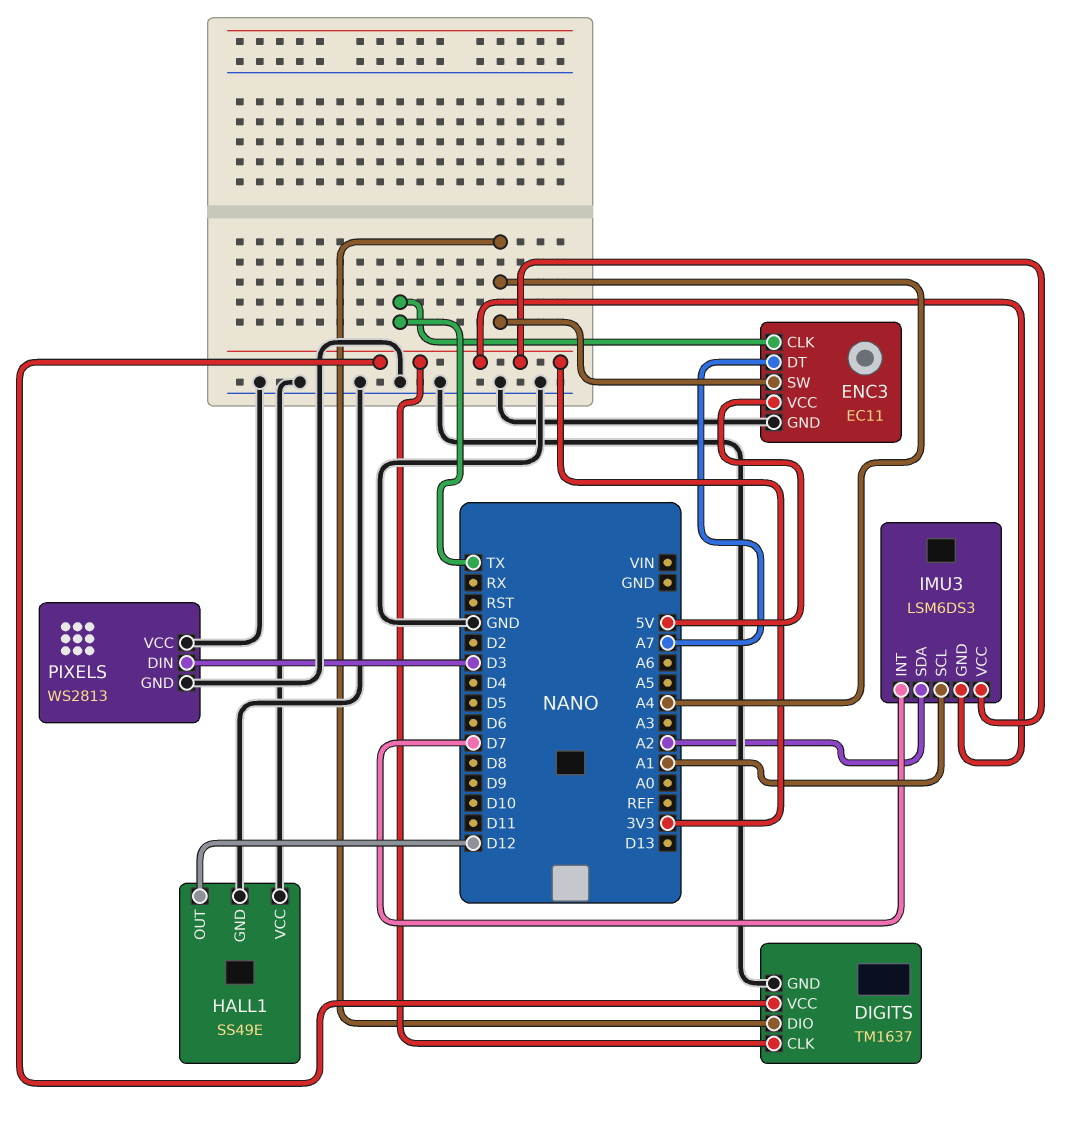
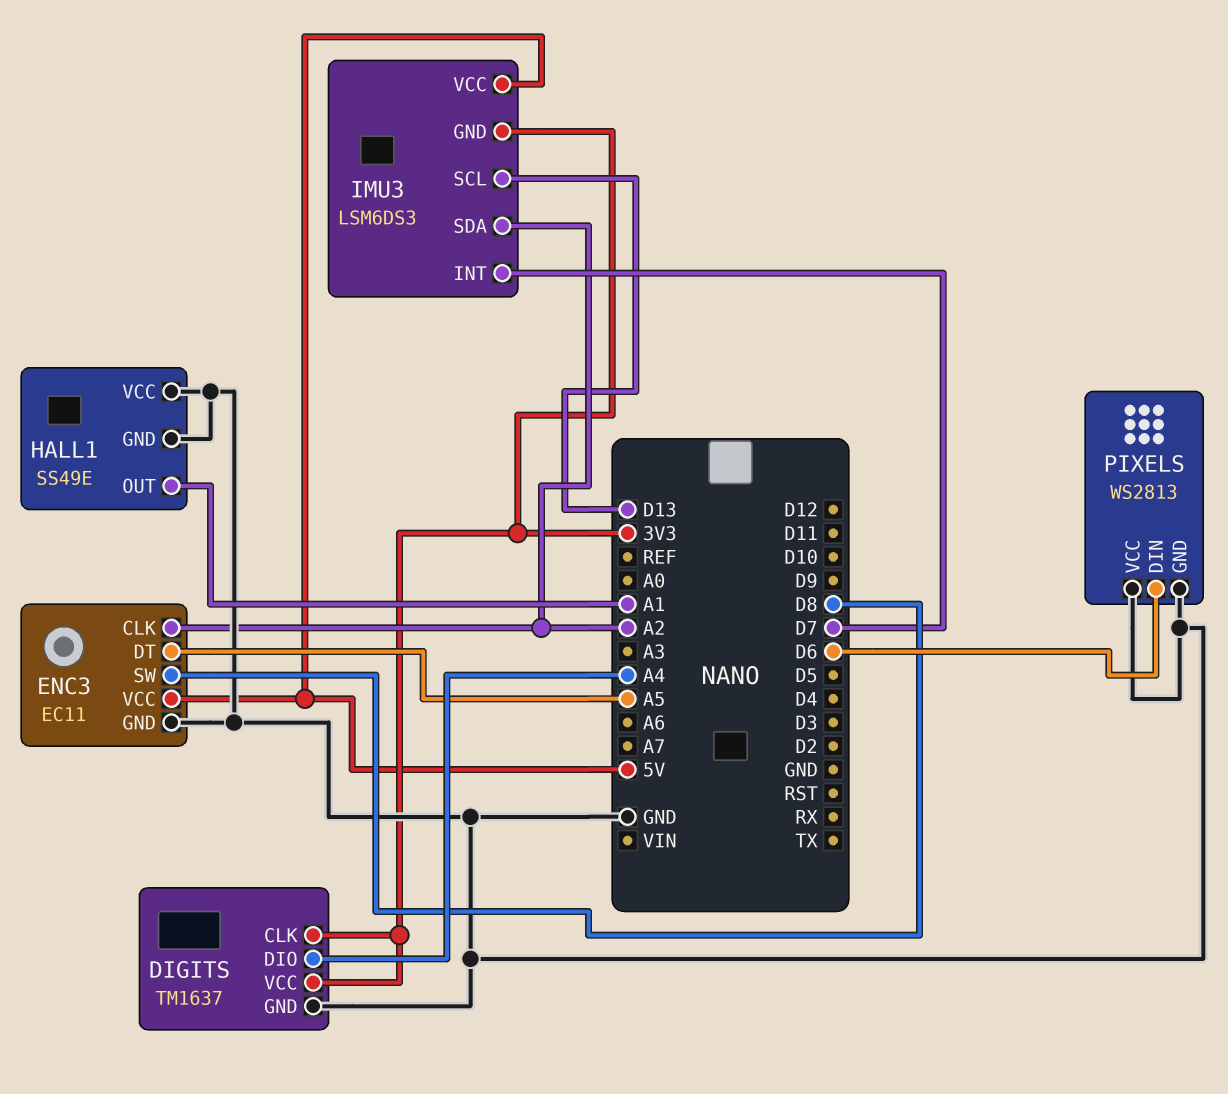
ENC3 pin CLK: TX -> A2
ENC3 pin DT: A7 -> A5
ENC3 pin SW: A4 -> D8
HALL1 pin OUT: D12 -> A1
IMU3 pin SCL: A1 -> D13
IMU3 pin VCC: 3V3 -> 5V
PIXELS pin DIN: D3 -> D6

